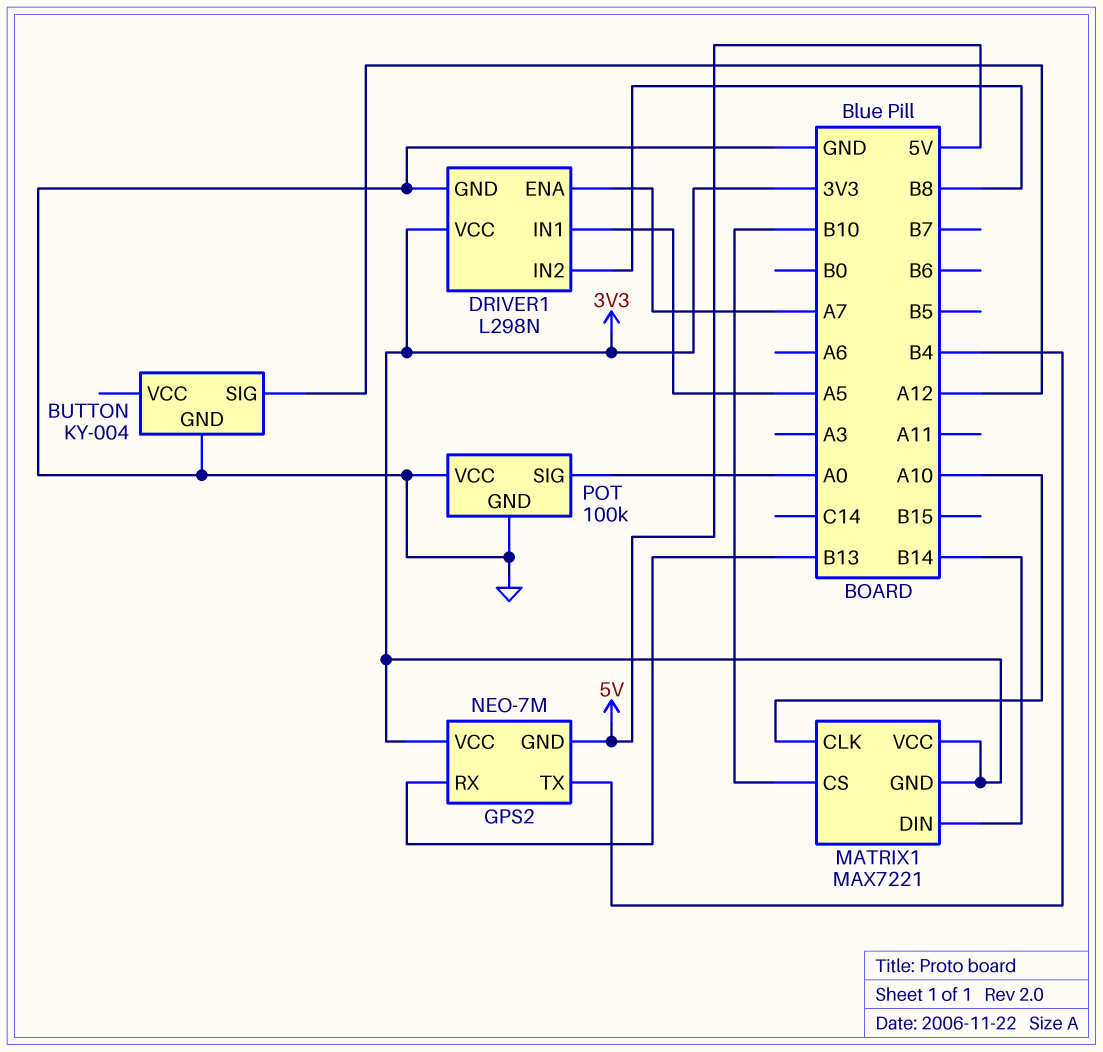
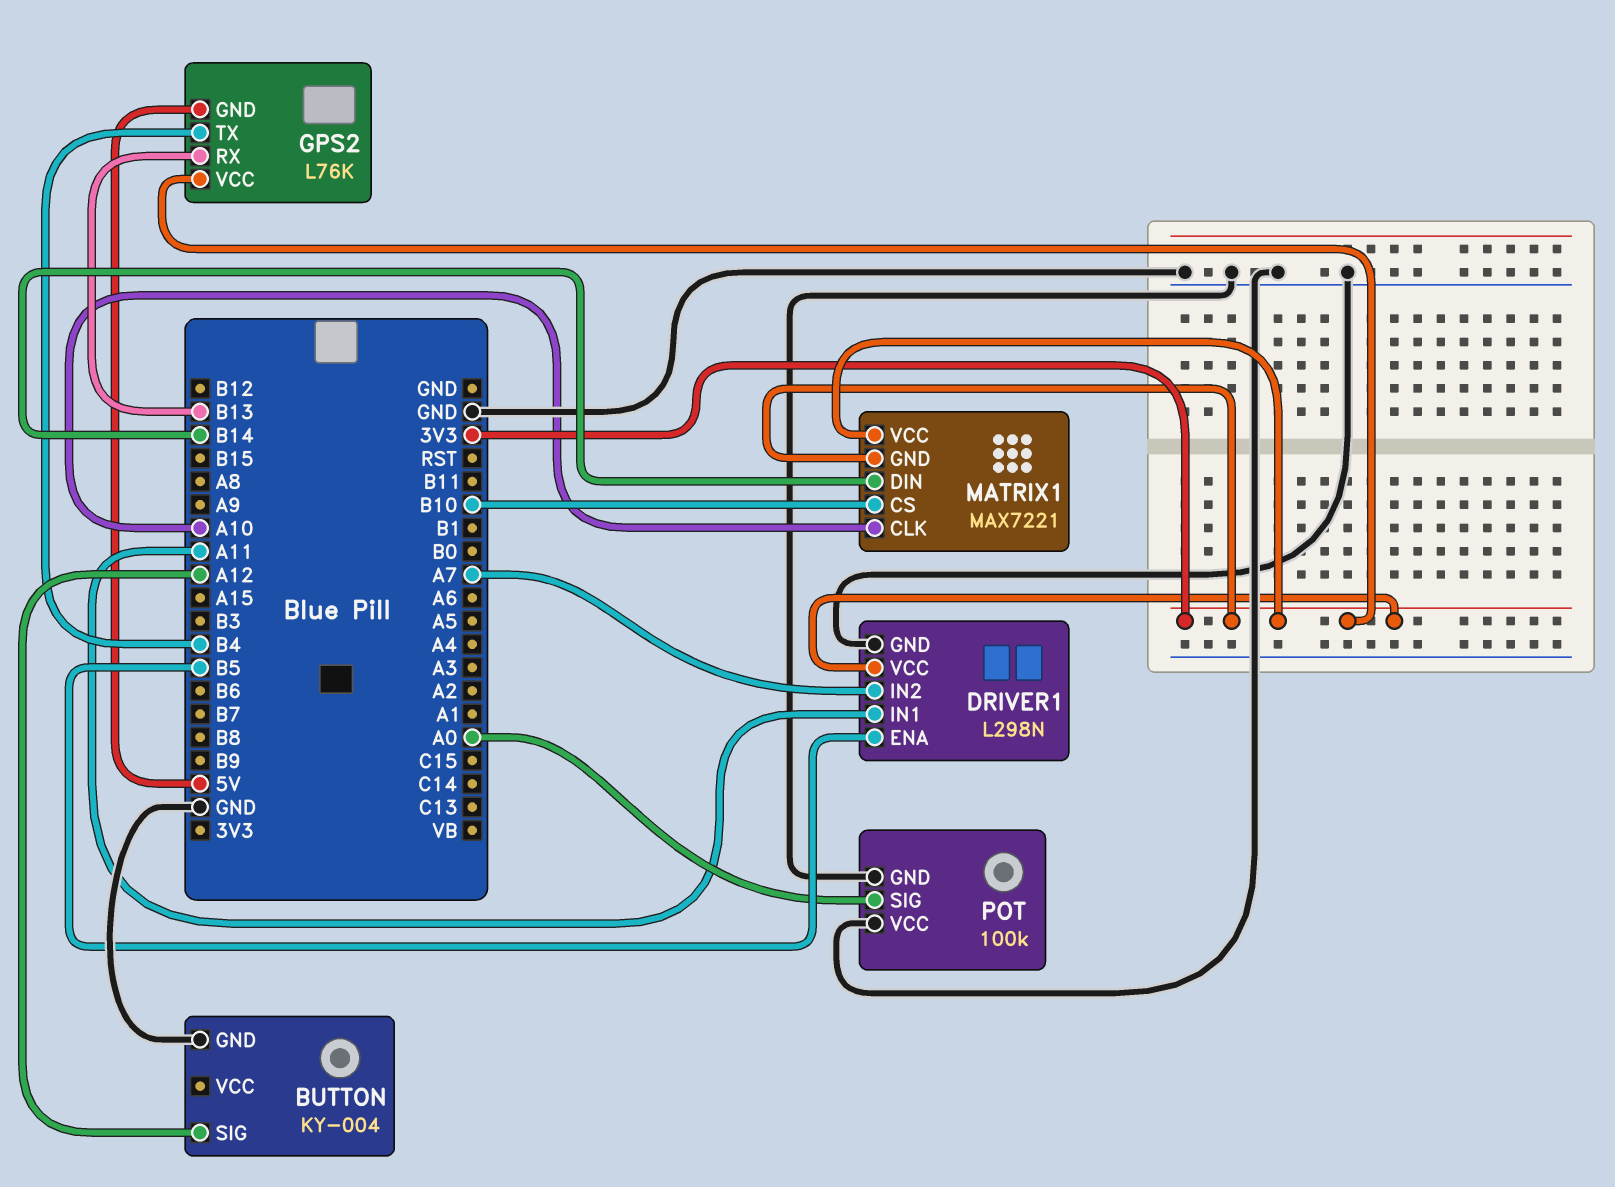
DRIVER1 pin ENA: A7 -> B5
DRIVER1 pin IN1: A5 -> A11
DRIVER1 pin IN2: B8 -> A7
GPS2: NEO-7M -> L76K

